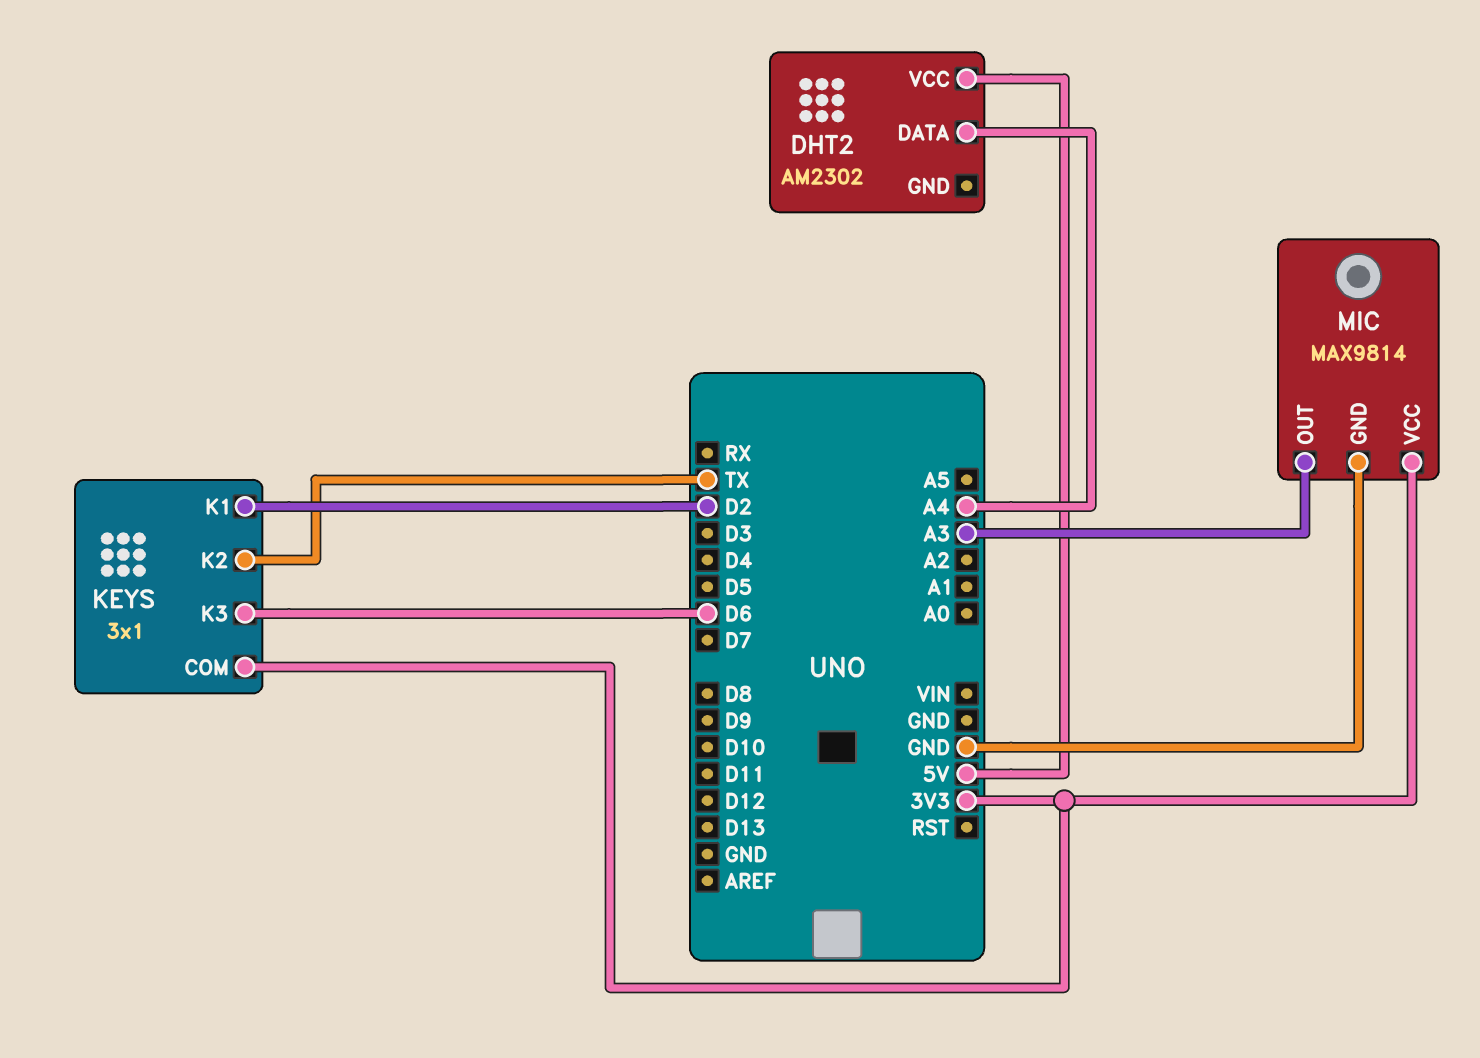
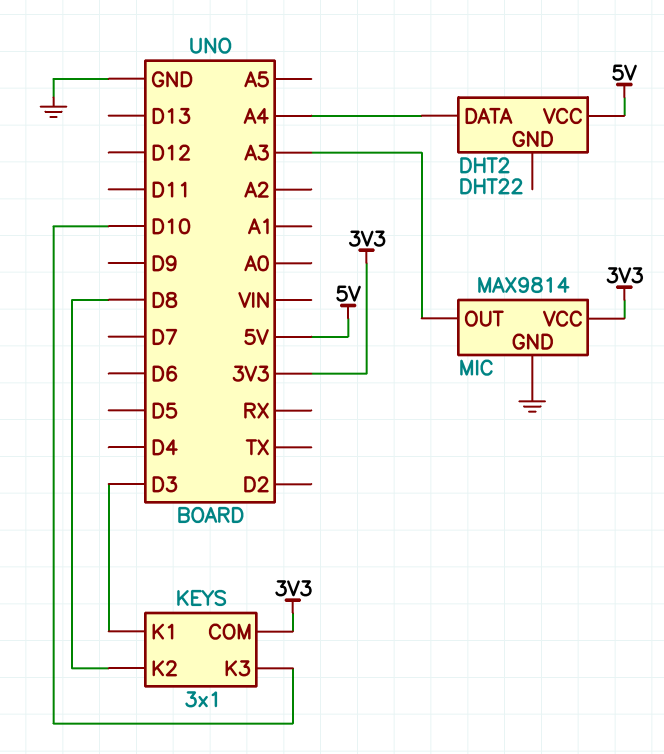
DHT2: AM2302 -> DHT22
KEYS pin K1: D2 -> D3
KEYS pin K2: TX -> D8
KEYS pin K3: D6 -> D10

